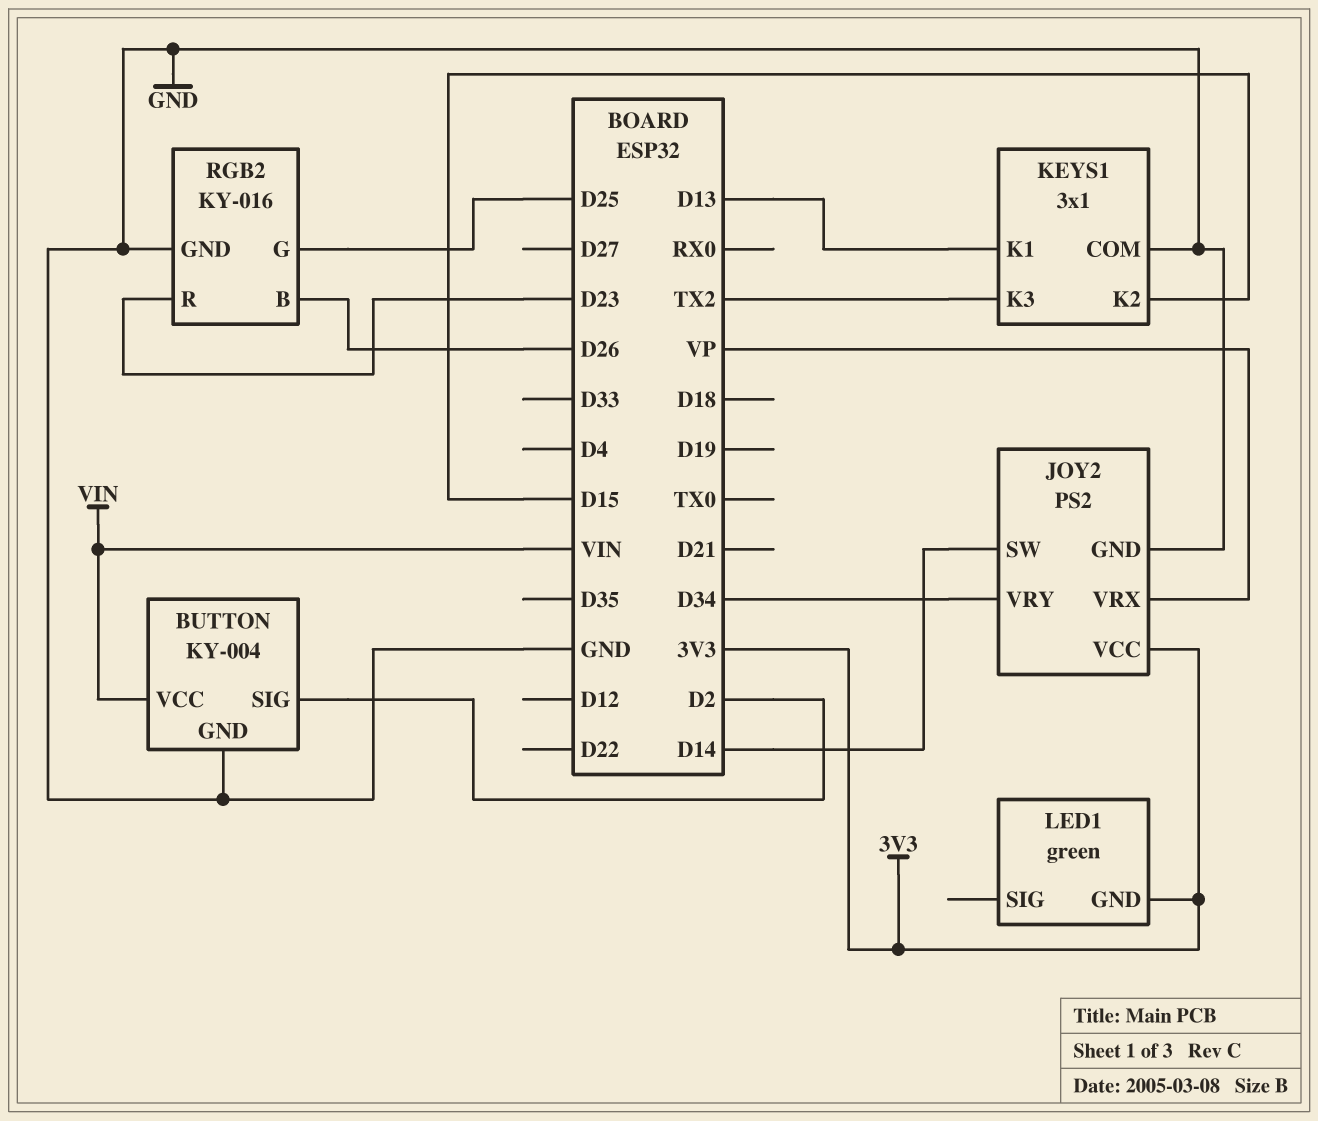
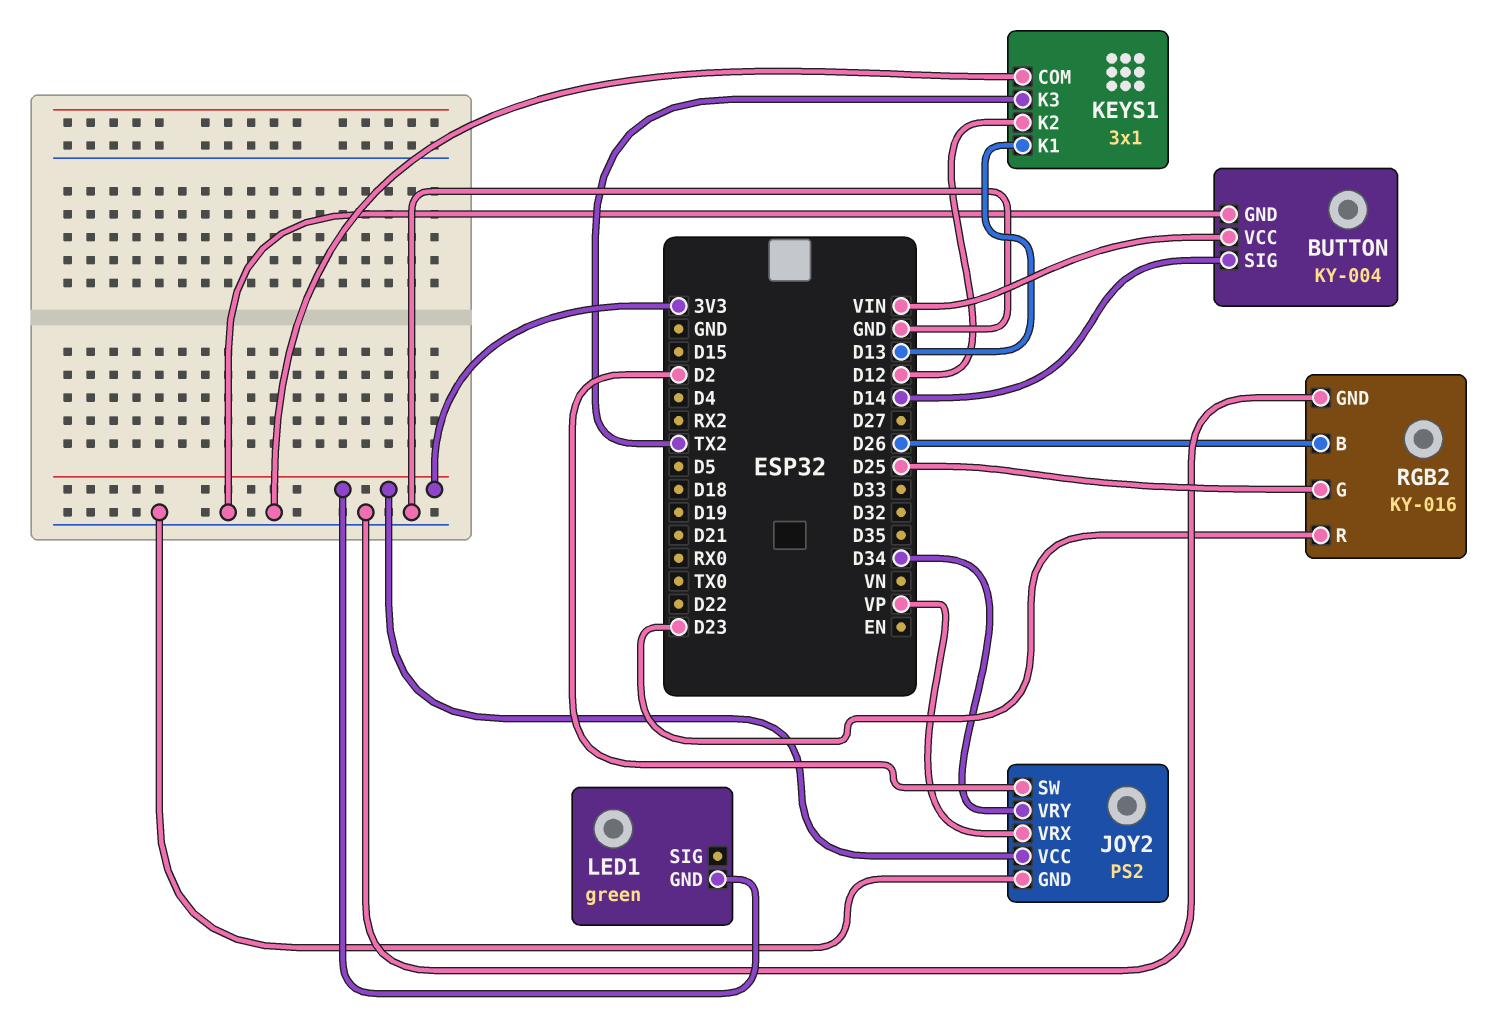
BUTTON pin SIG: D2 -> D14
JOY2 pin SW: D14 -> D2
KEYS1 pin K2: D15 -> D12

